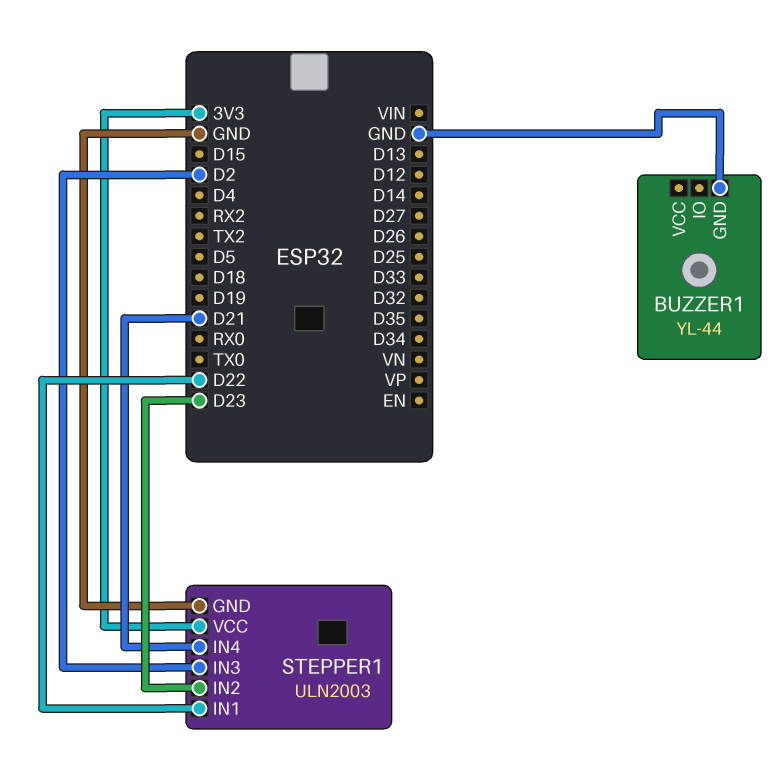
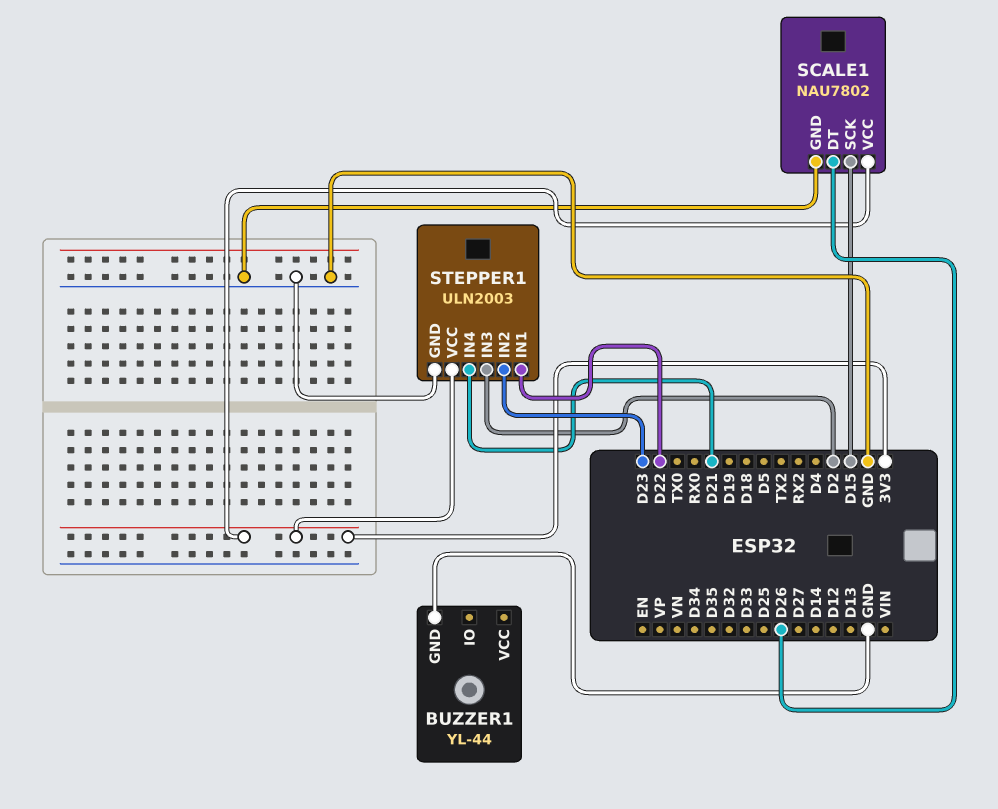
SCALE1: none -> NAU7802
SCALE1 pin DT: none -> D26
SCALE1 pin GND: none -> GND
SCALE1 pin SCK: none -> D15
SCALE1 pin VCC: none -> 3V3

